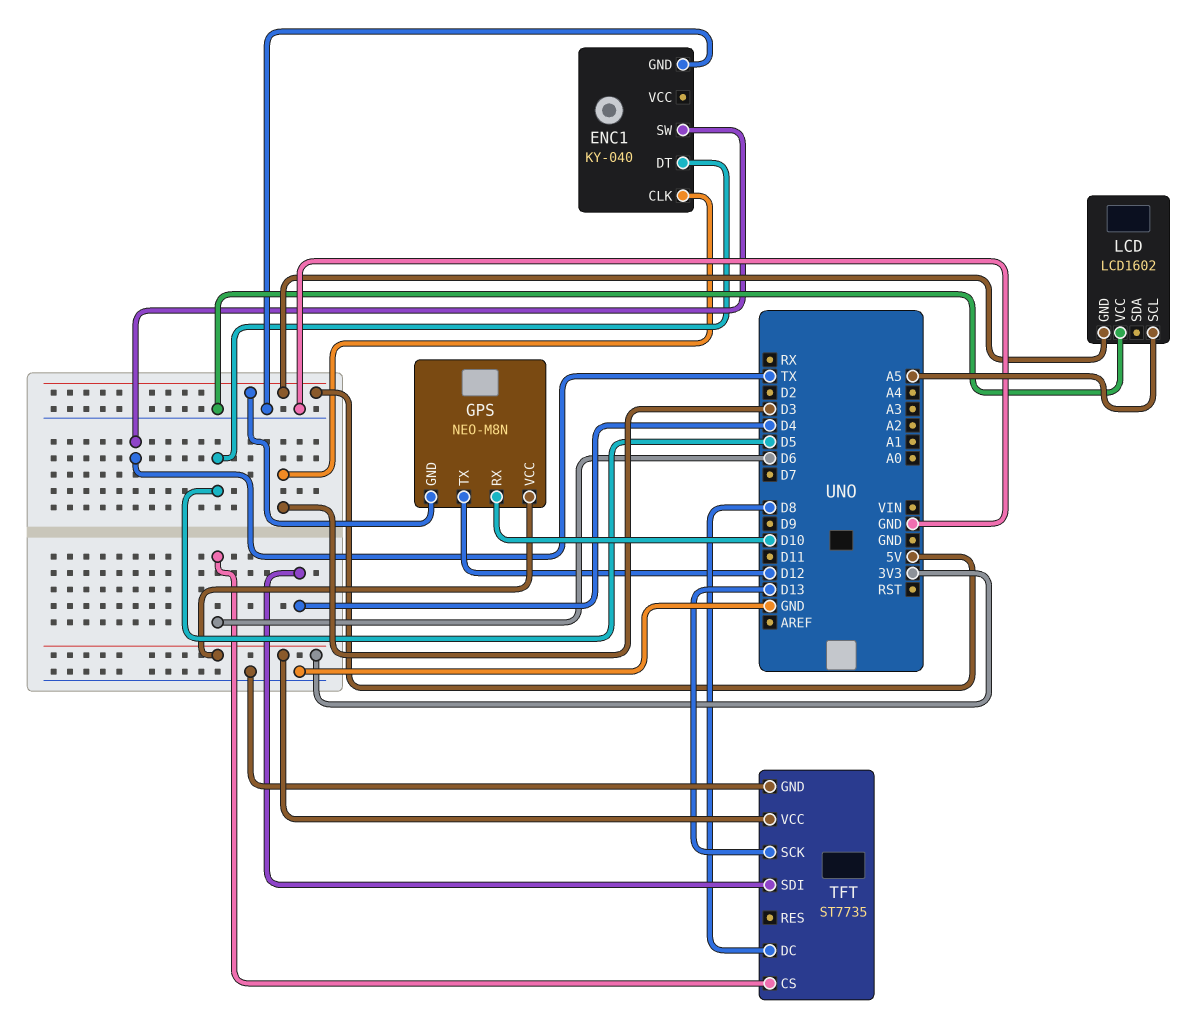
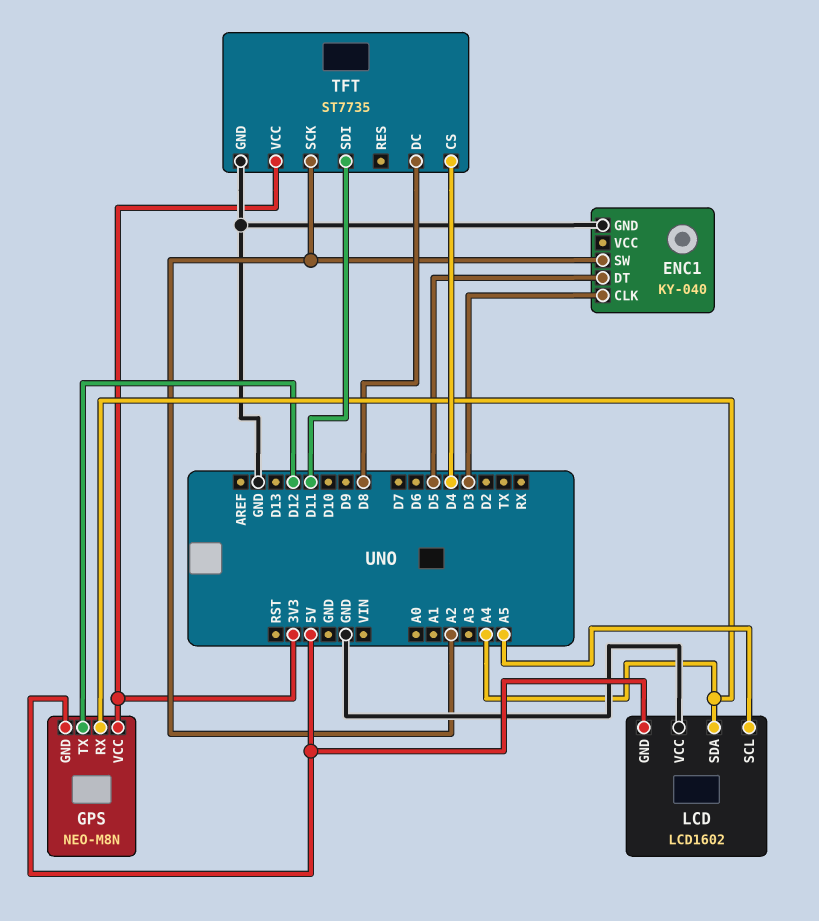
ENC1 pin SW: TX -> A2
GPS pin RX: D10 -> A4
LCD pin SDA: none -> A4
TFT pin CS: D6 -> D4
TFT pin SCK: D13 -> A2
TFT pin SDI: D4 -> D11

